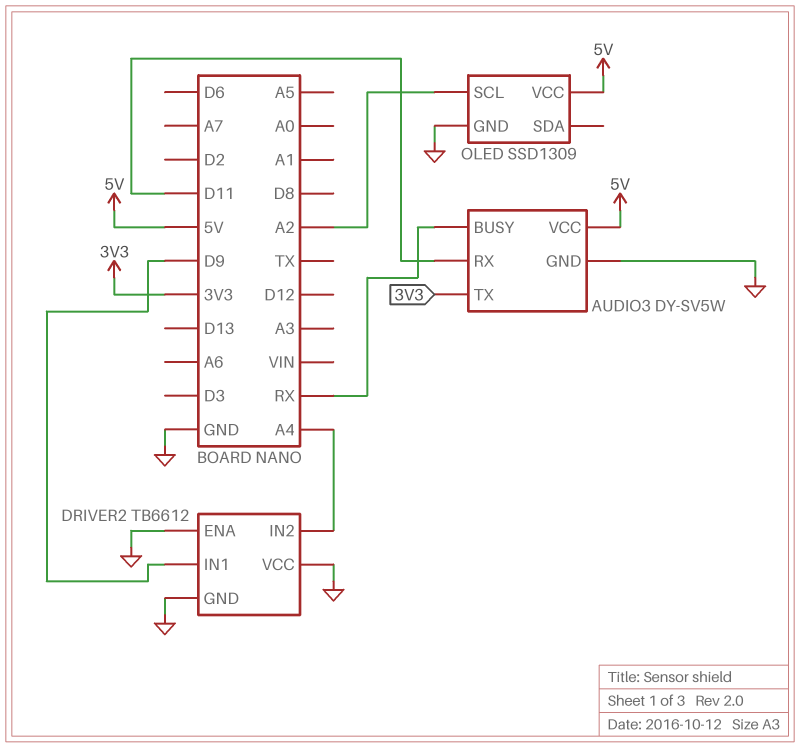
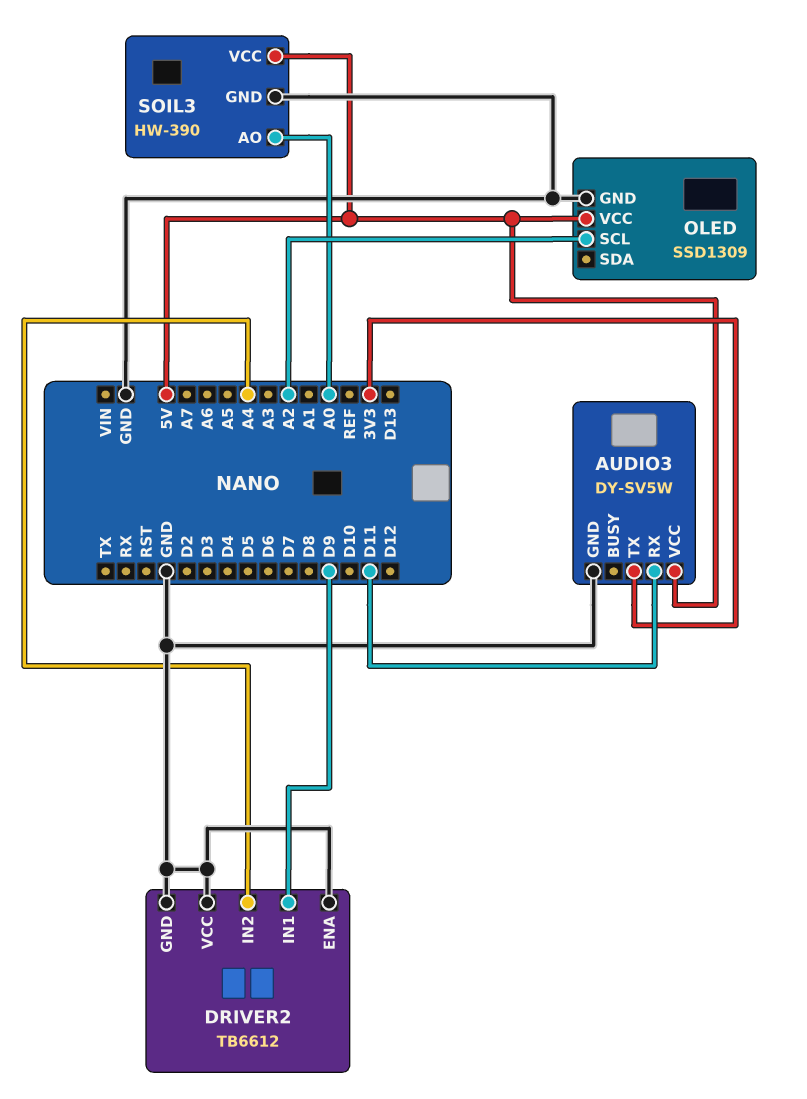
AUDIO3 pin BUSY: RX -> none
SOIL3: none -> HW-390
SOIL3 pin AO: none -> A0
SOIL3 pin GND: none -> GND
SOIL3 pin VCC: none -> 5V

